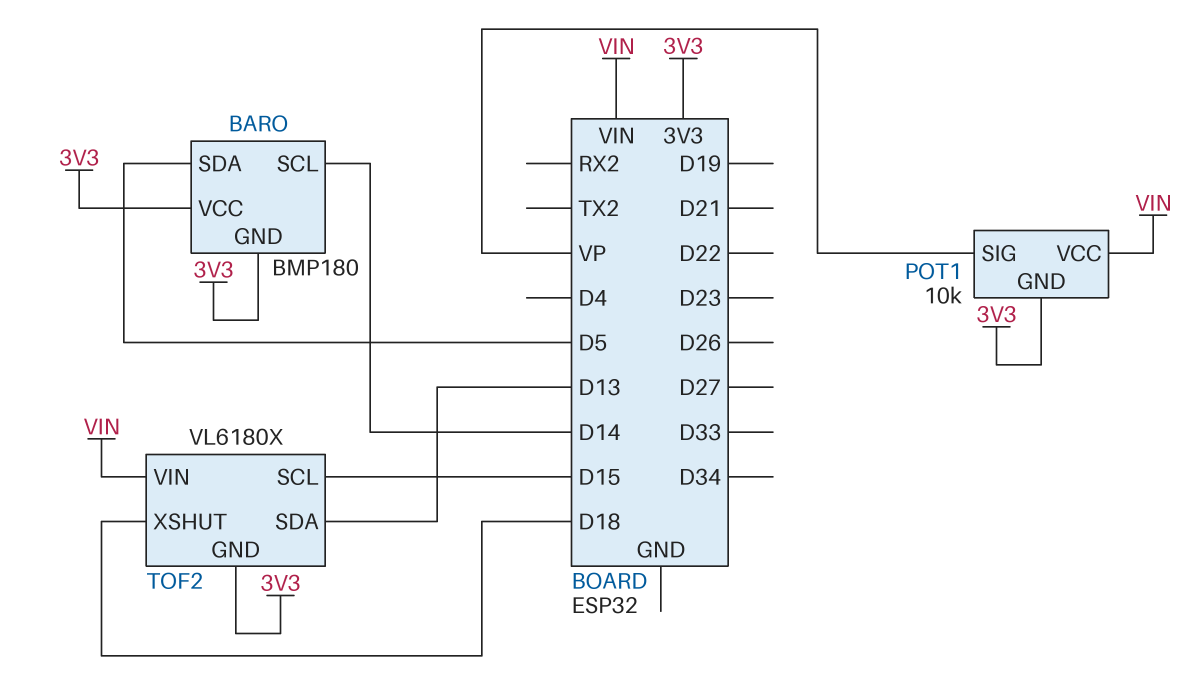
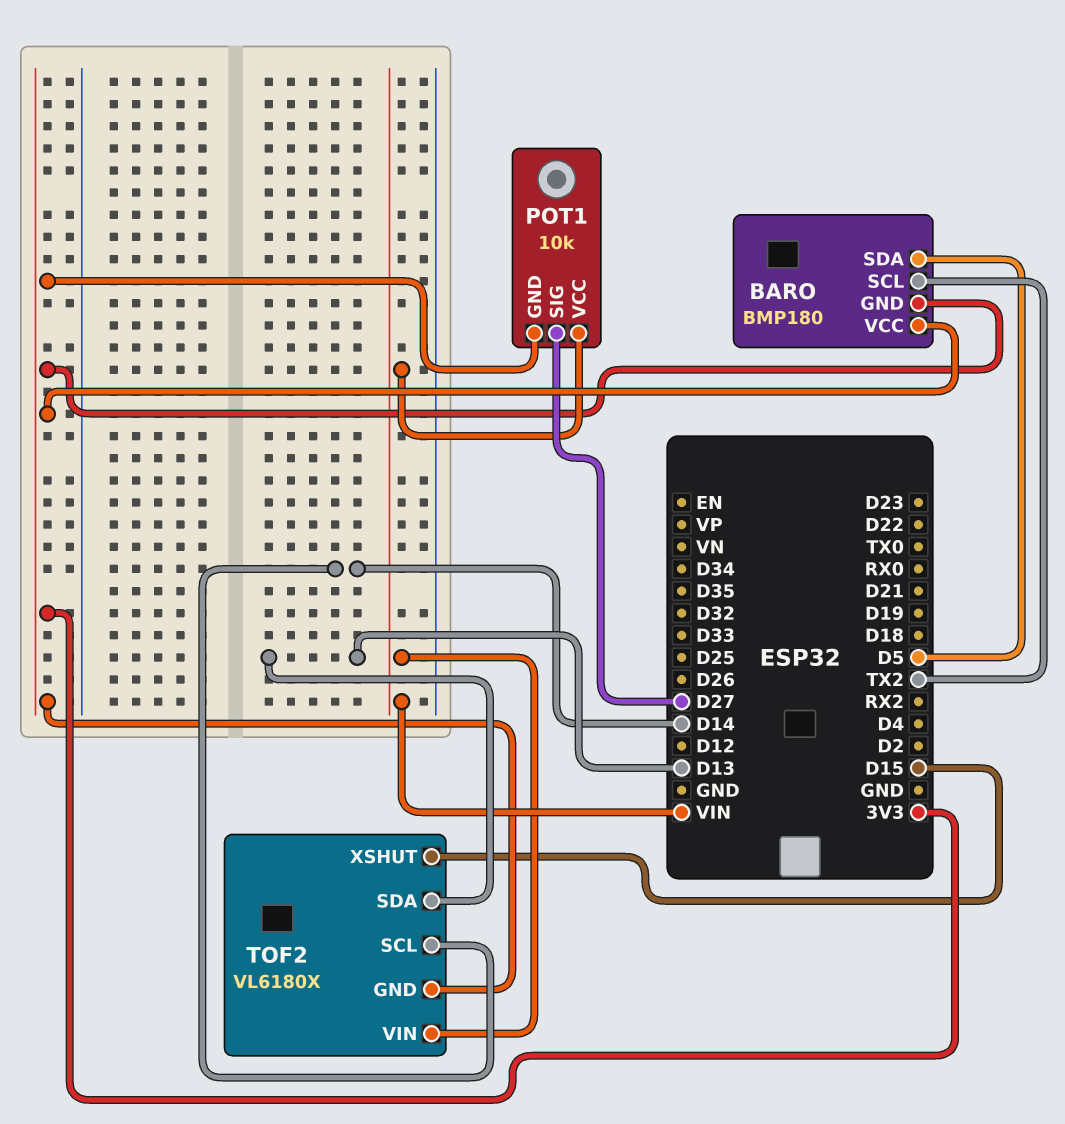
BARO pin SCL: D14 -> TX2
POT1 pin SIG: VP -> D27
TOF2 pin SCL: D15 -> D14
TOF2 pin XSHUT: D18 -> D15

